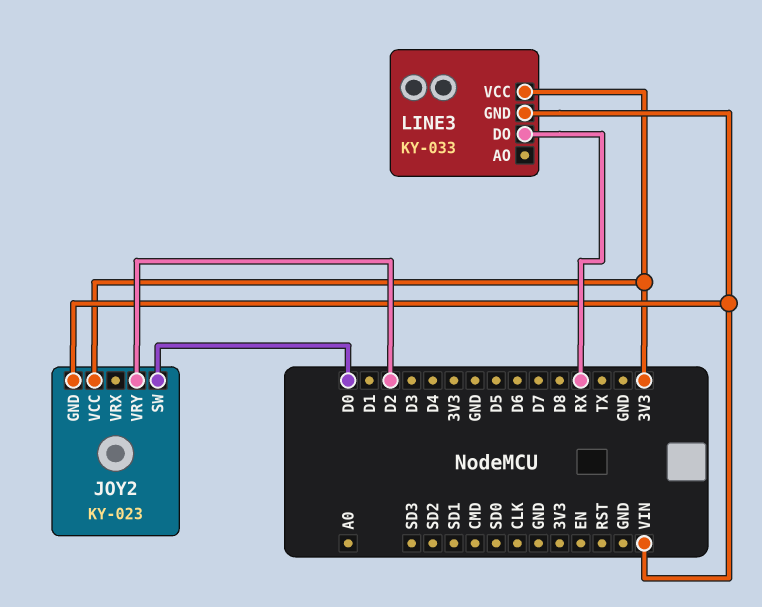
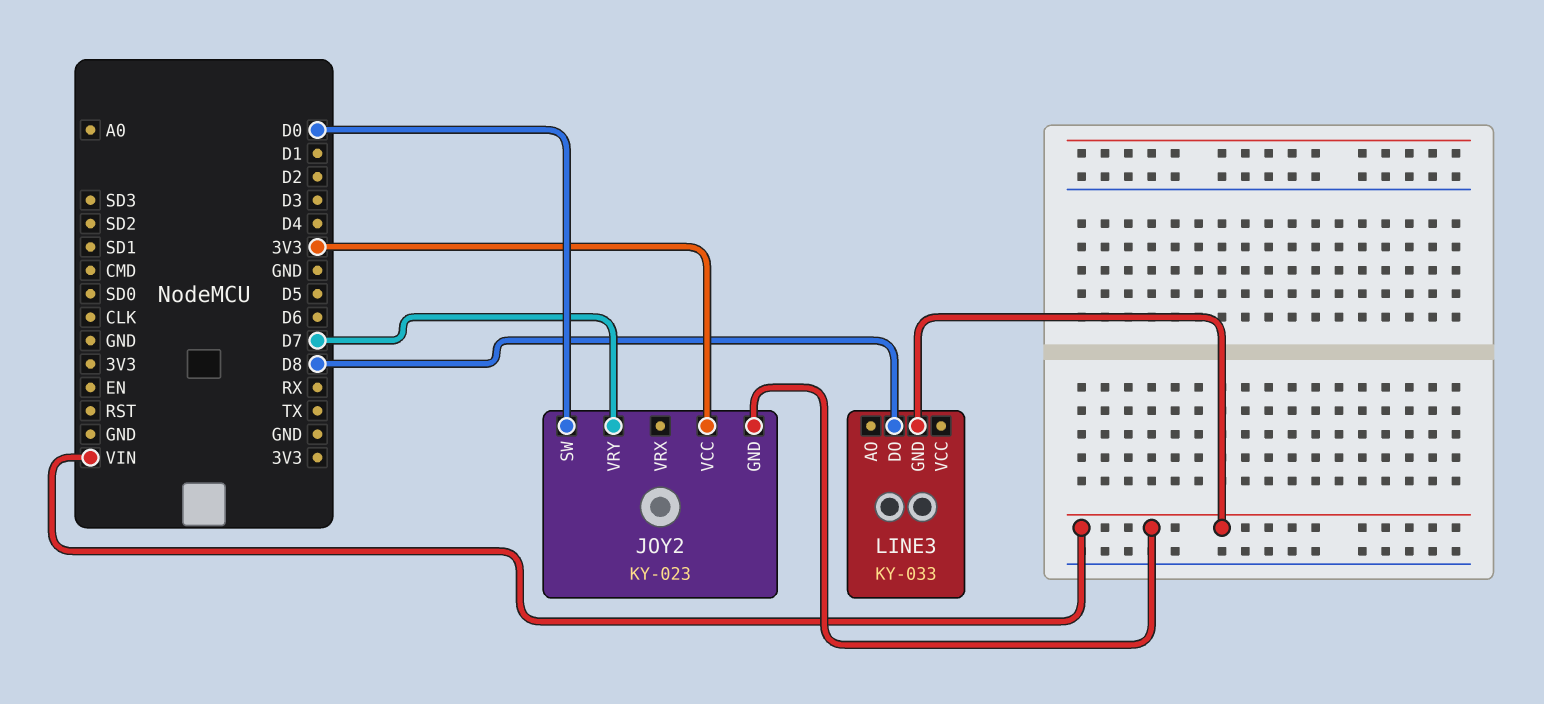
JOY2 pin VRY: D2 -> D7
LINE3 pin DO: RX -> D8
LINE3 pin VCC: 3V3 -> none

